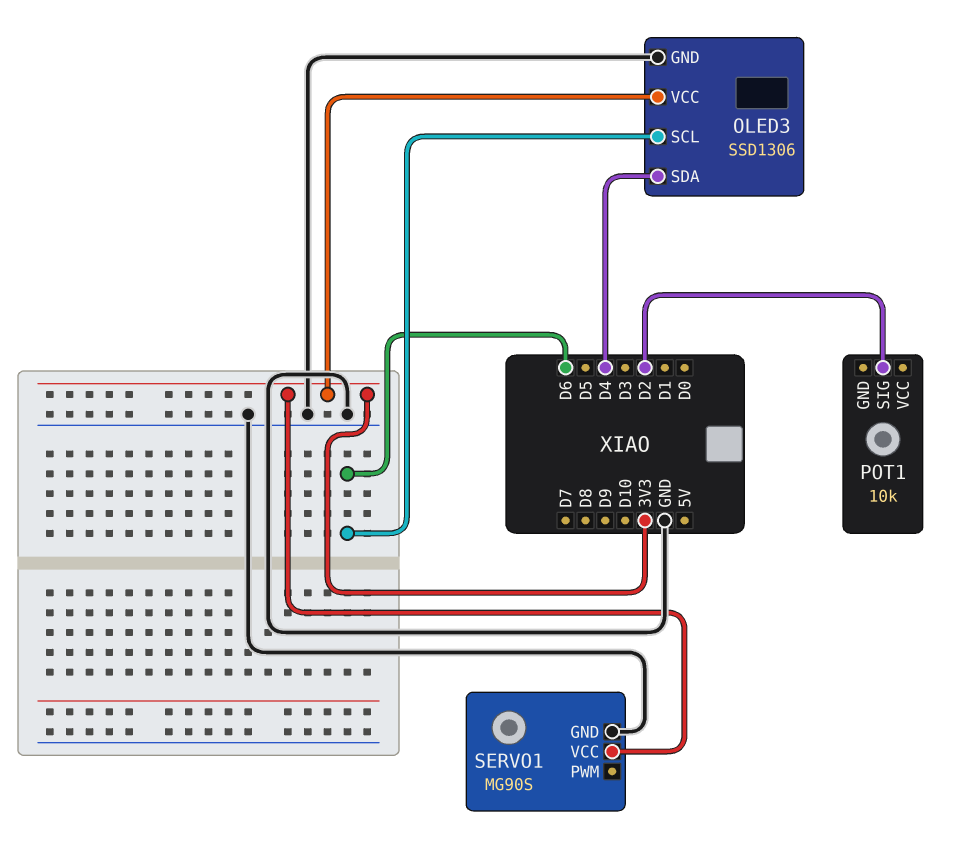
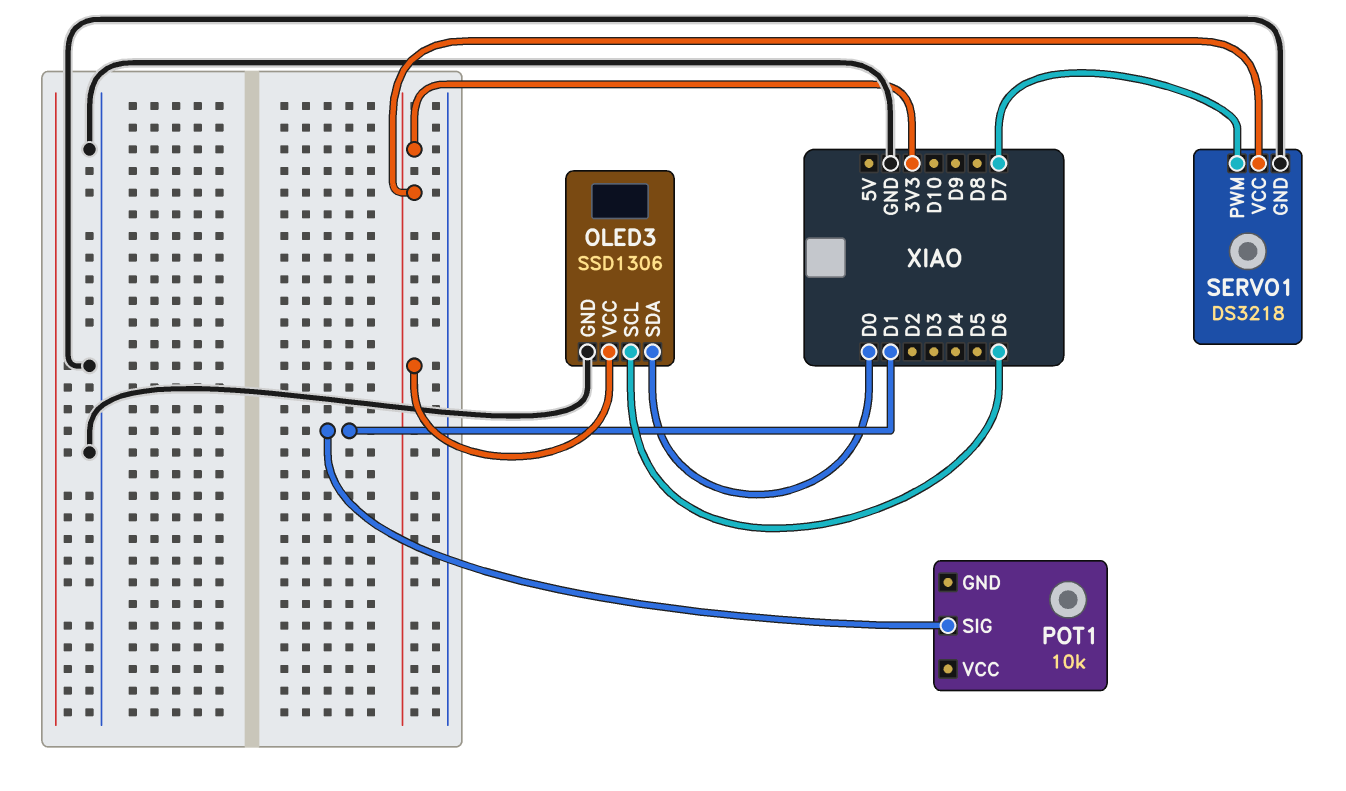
OLED3 pin SDA: D4 -> D0
POT1 pin SIG: D2 -> D1
SERVO1: MG90S -> DS3218
SERVO1 pin PWM: none -> D7

